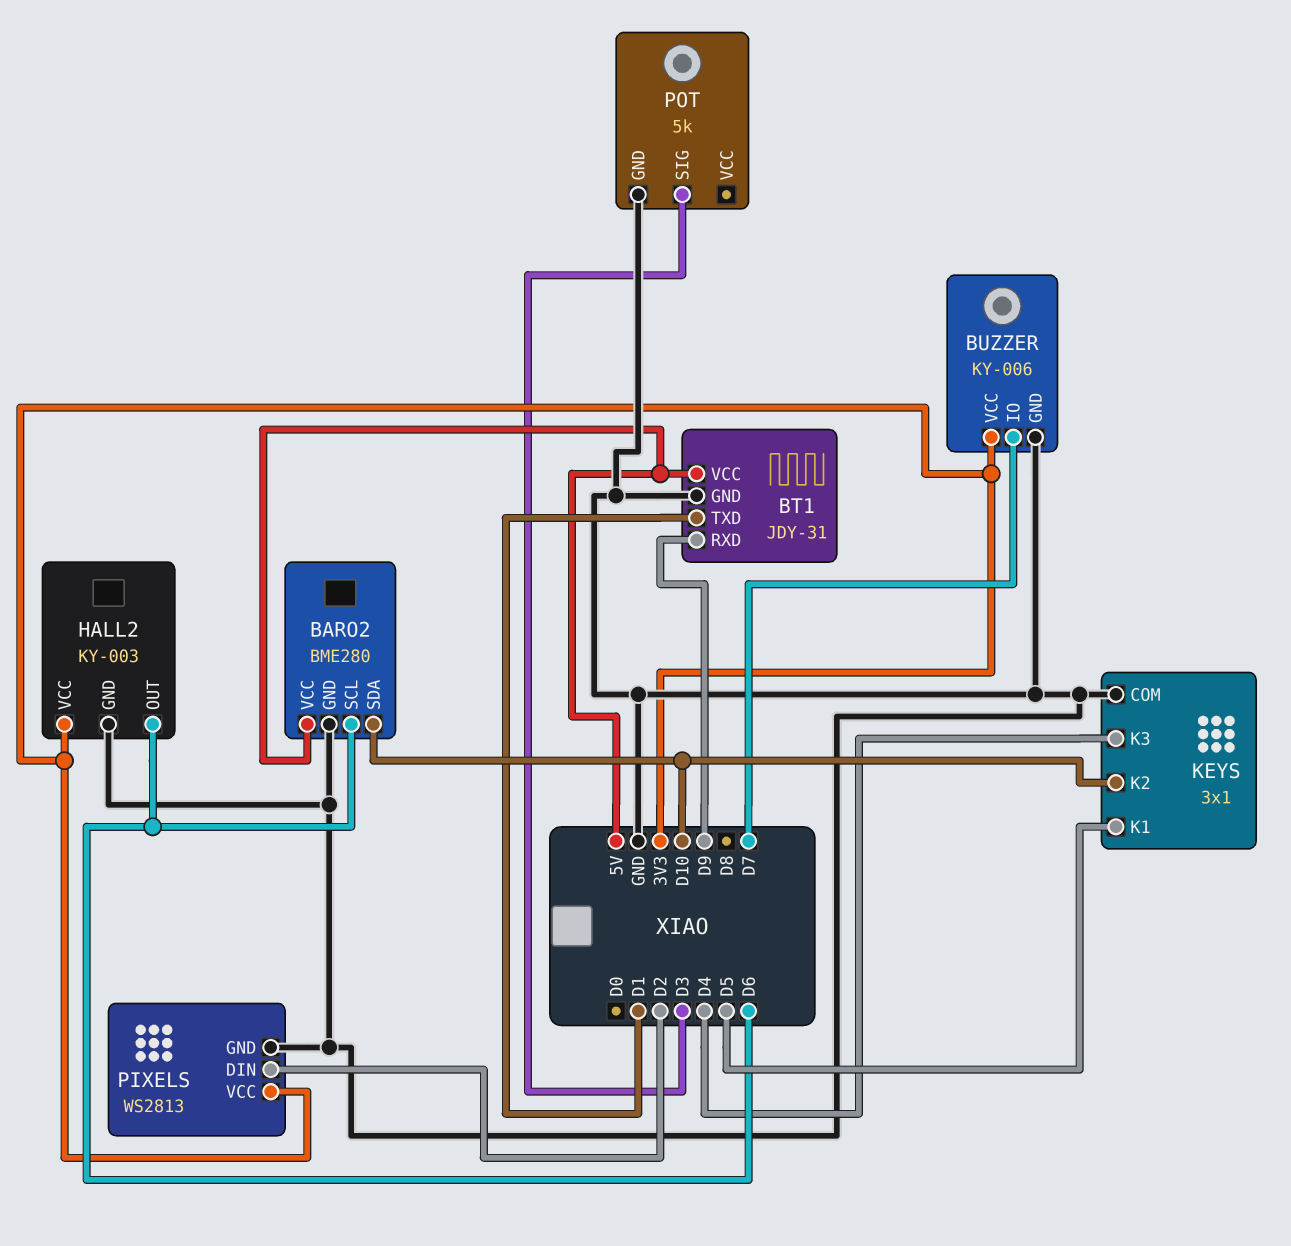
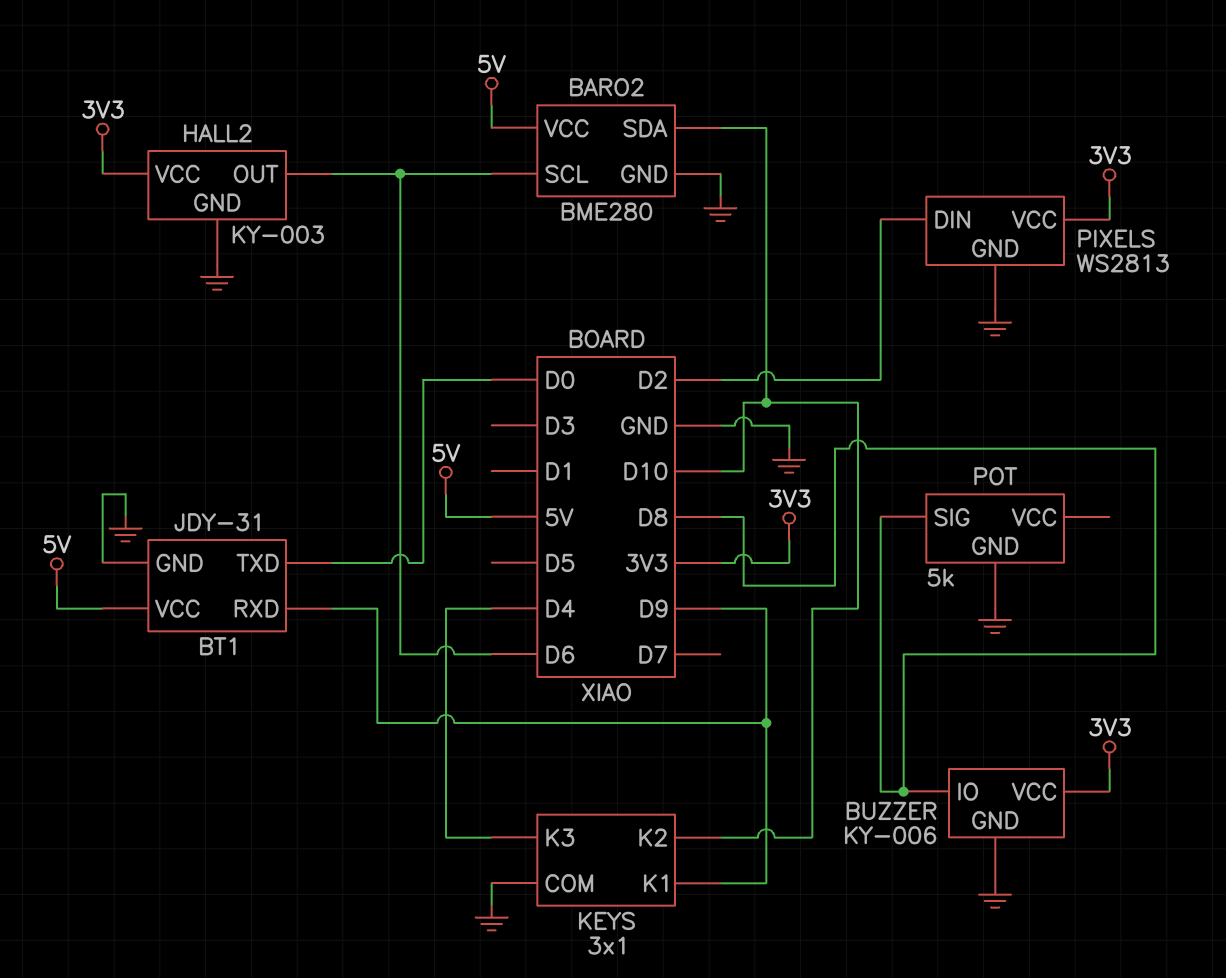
BT1 pin TXD: D1 -> D0
BUZZER pin IO: D7 -> D8
KEYS pin K1: D5 -> D9
POT pin SIG: D3 -> D8

